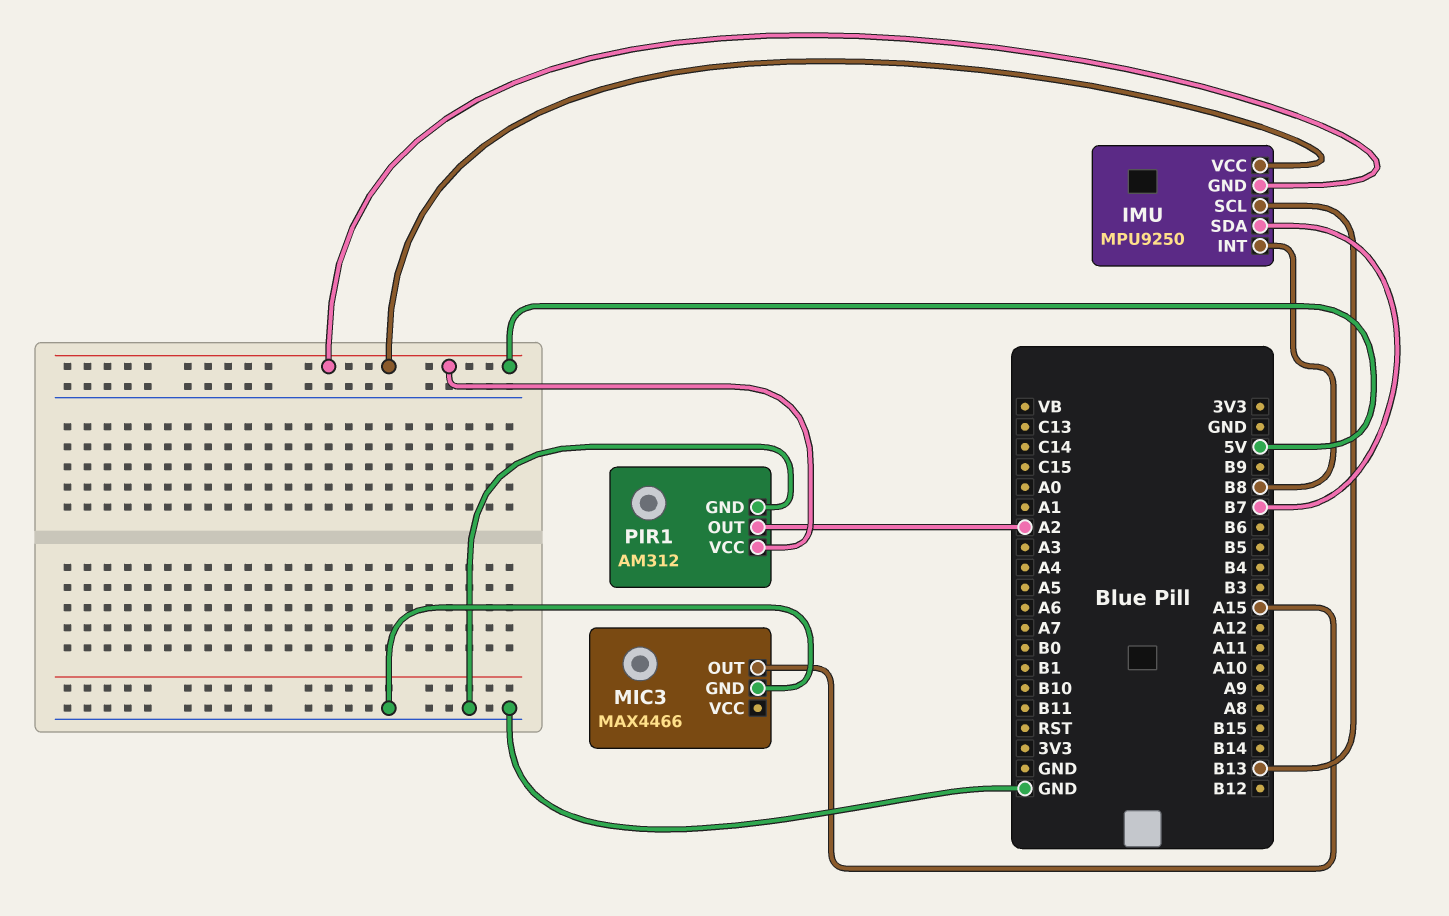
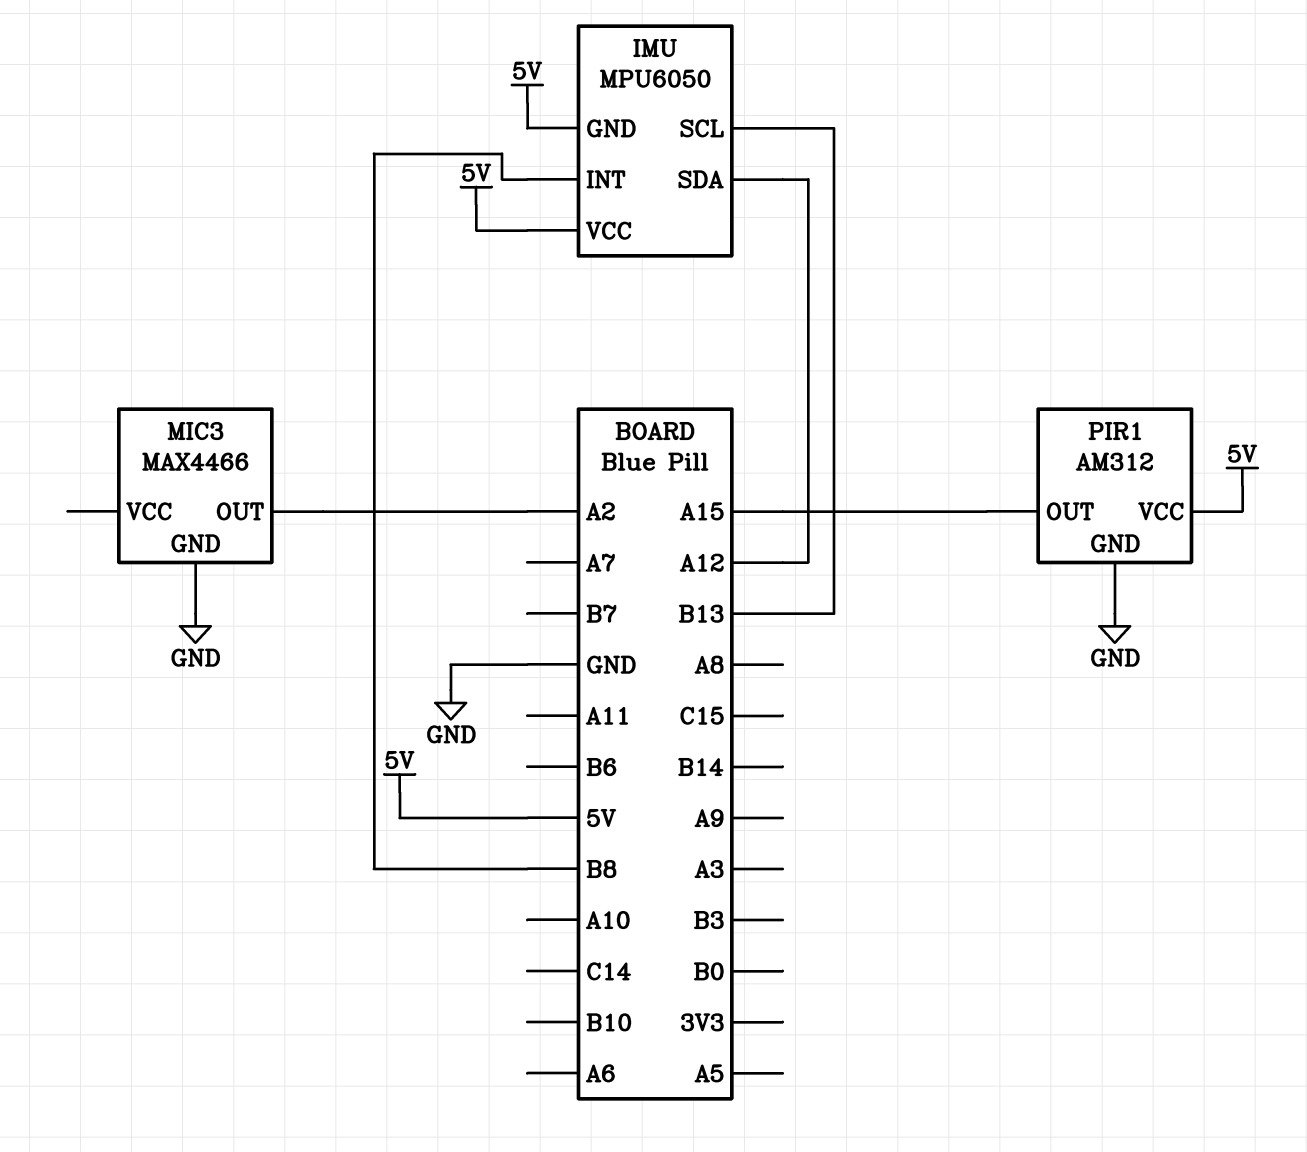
IMU: MPU9250 -> MPU6050
IMU pin SDA: B7 -> A12
MIC3 pin OUT: A15 -> A2
PIR1 pin OUT: A2 -> A15

